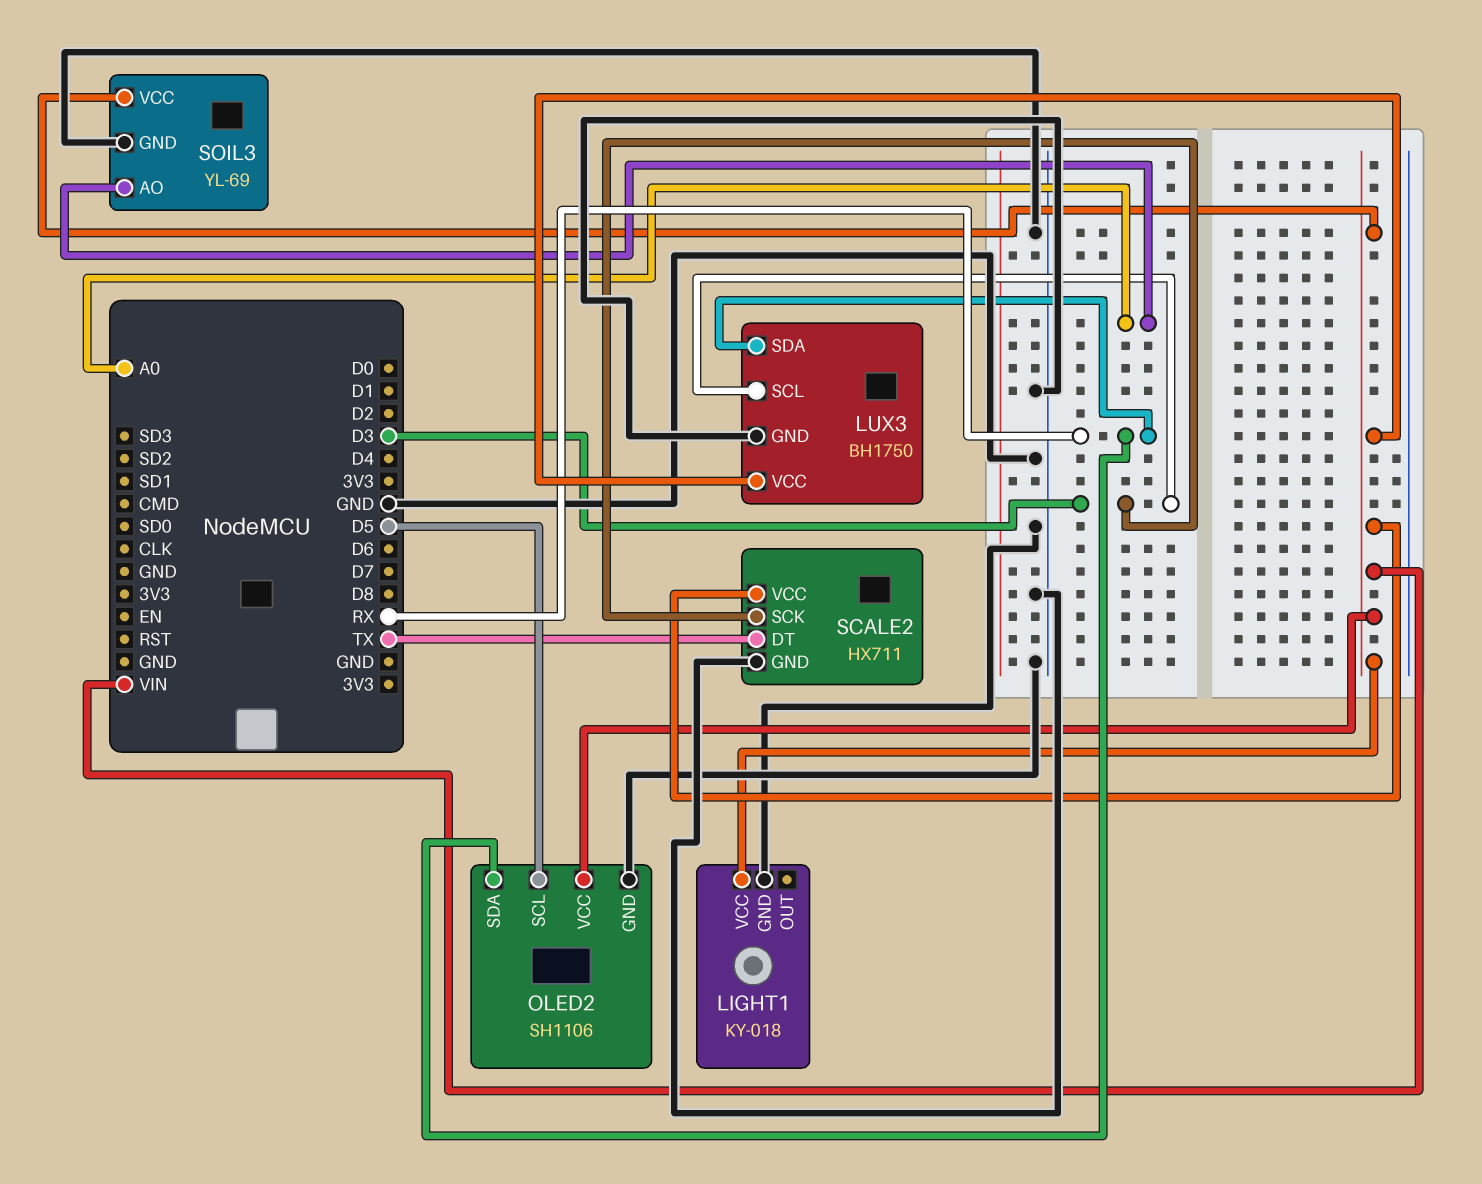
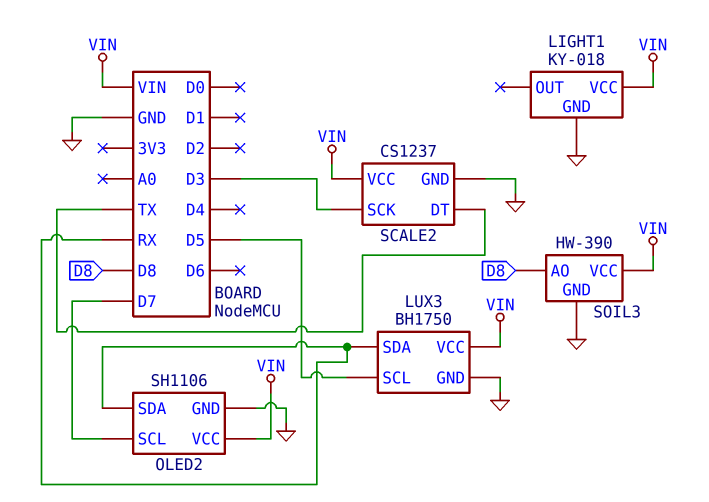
LUX3 pin SCL: D3 -> D5
OLED2 pin SCL: D5 -> D7
SCALE2: HX711 -> CS1237
SOIL3: YL-69 -> HW-390
SOIL3 pin AO: A0 -> D8

